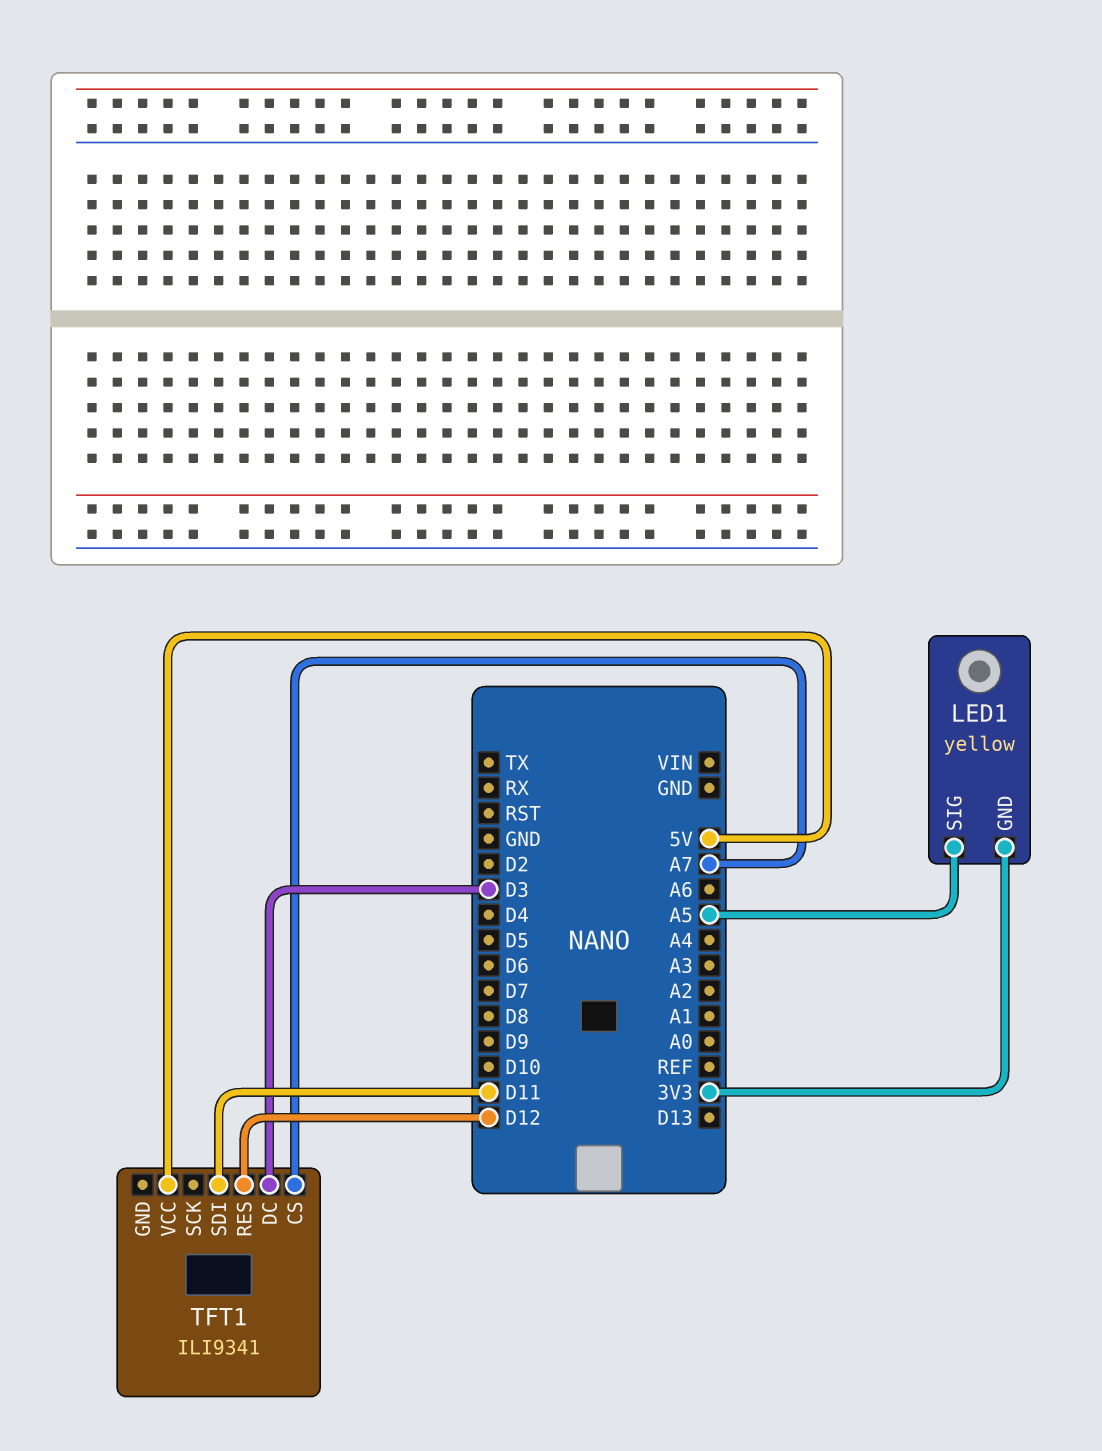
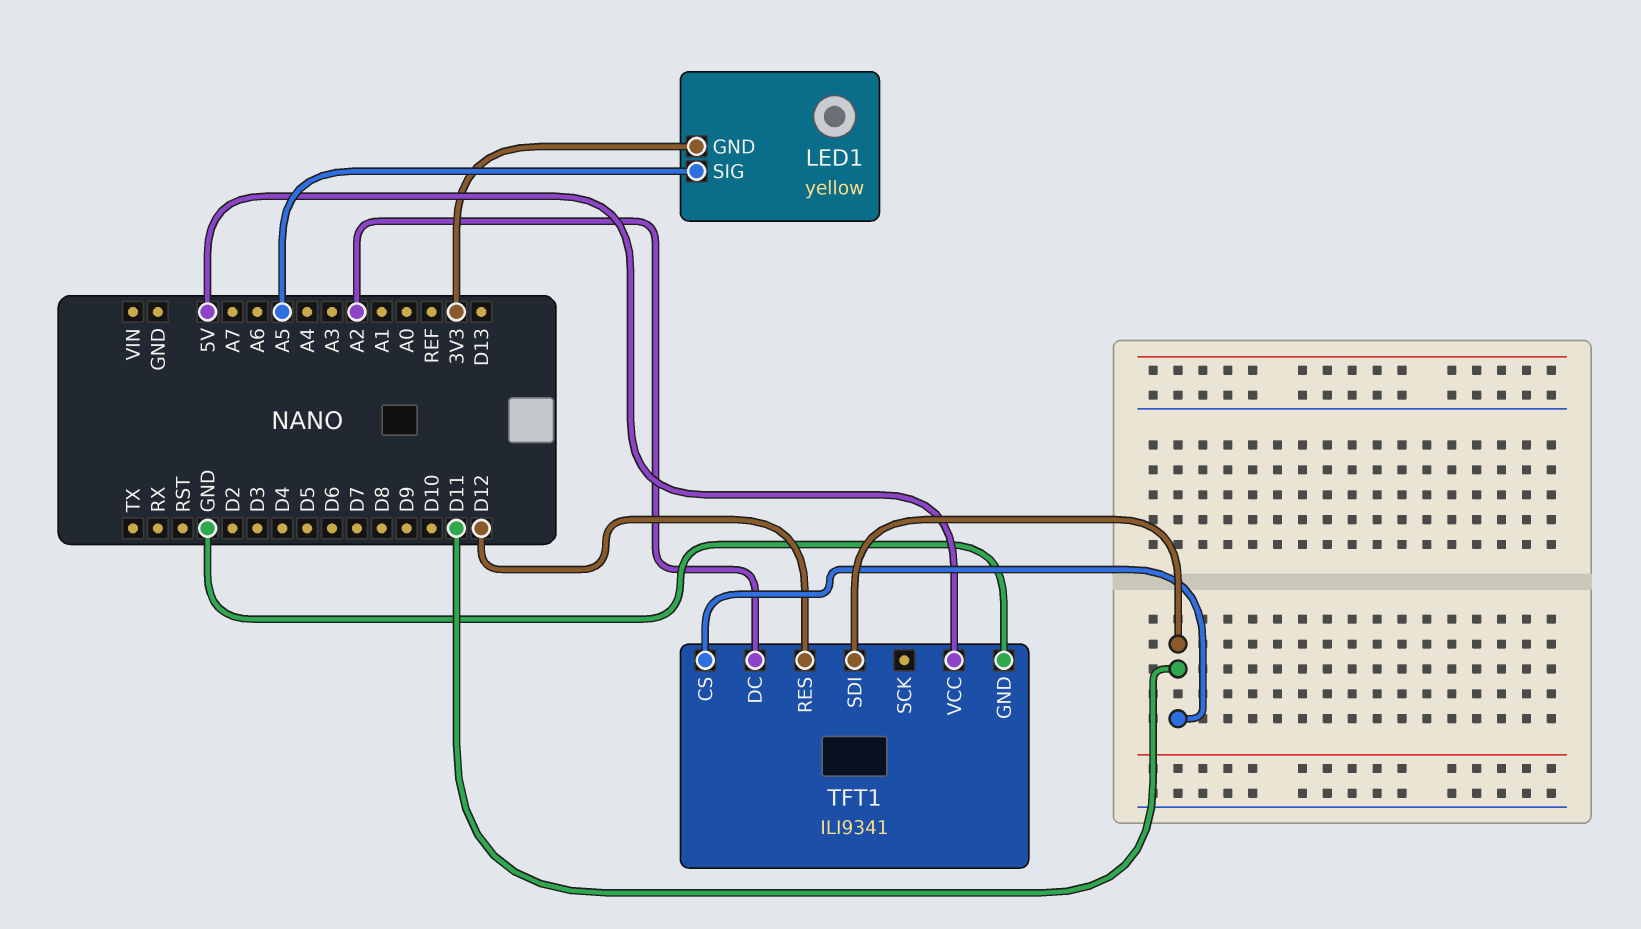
TFT1 pin CS: A7 -> D11
TFT1 pin DC: D3 -> A2
TFT1 pin GND: none -> GND

